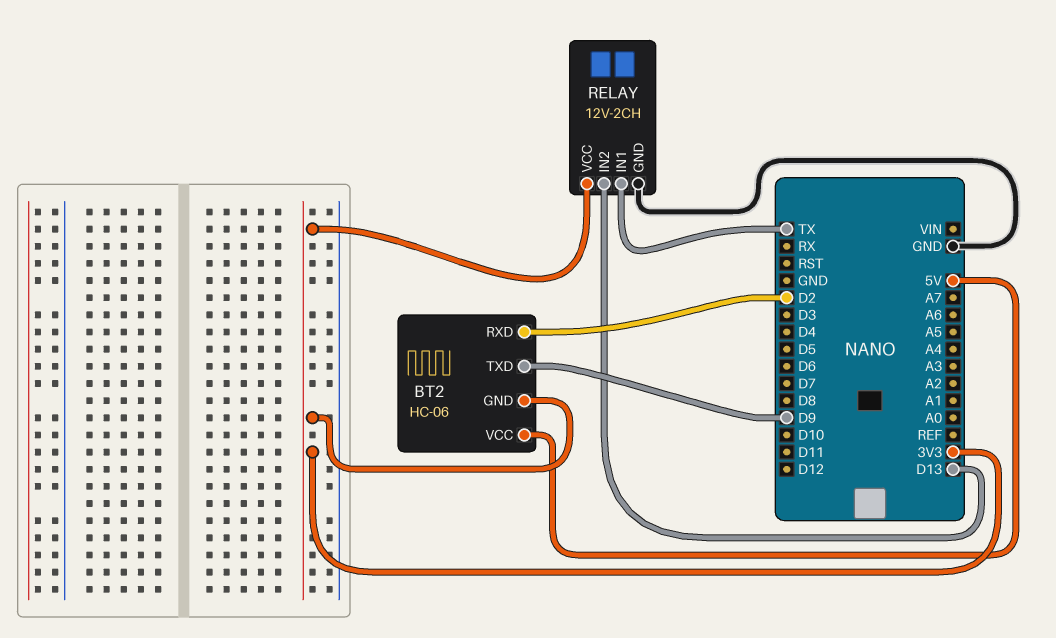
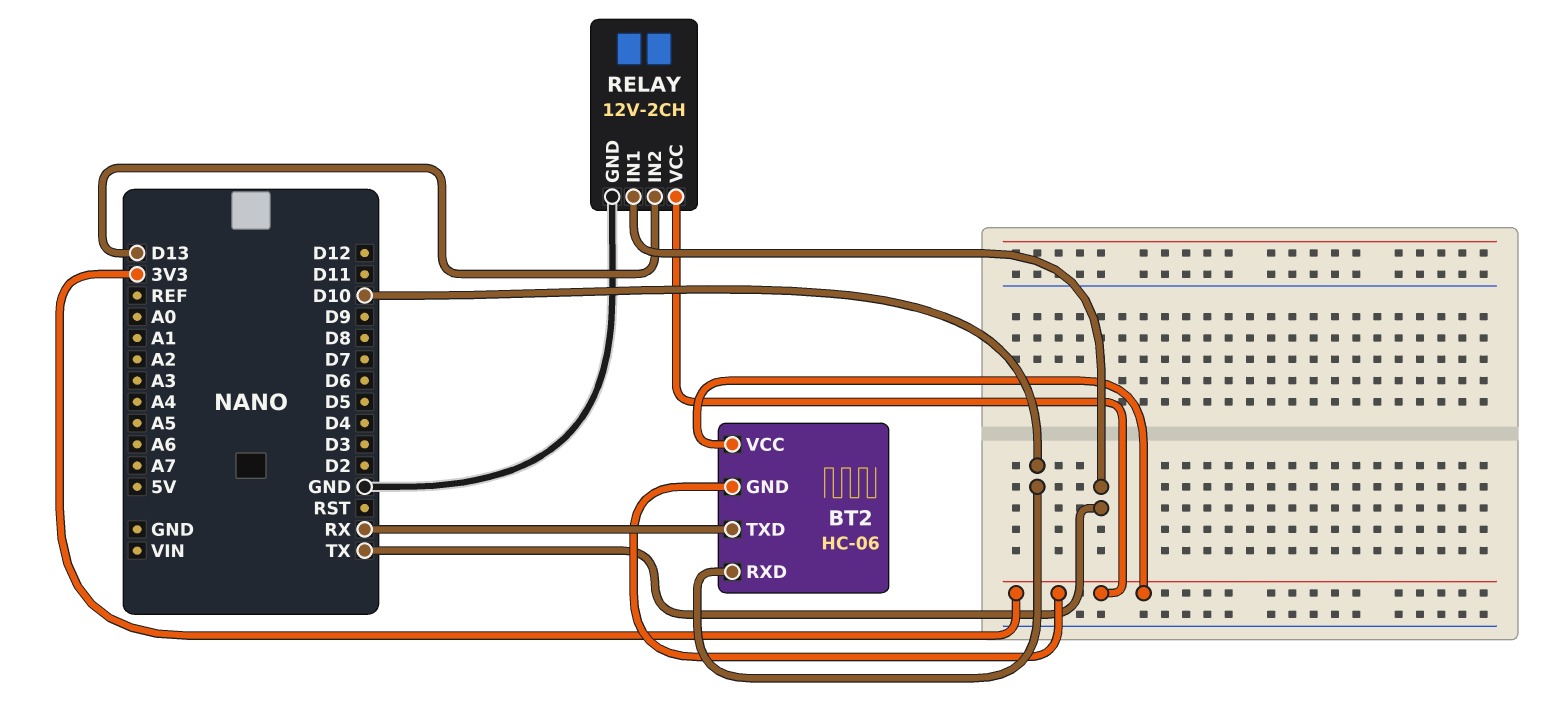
BT2 pin RXD: D2 -> D10
BT2 pin TXD: D9 -> RX
BT2 pin VCC: 5V -> 3V3

